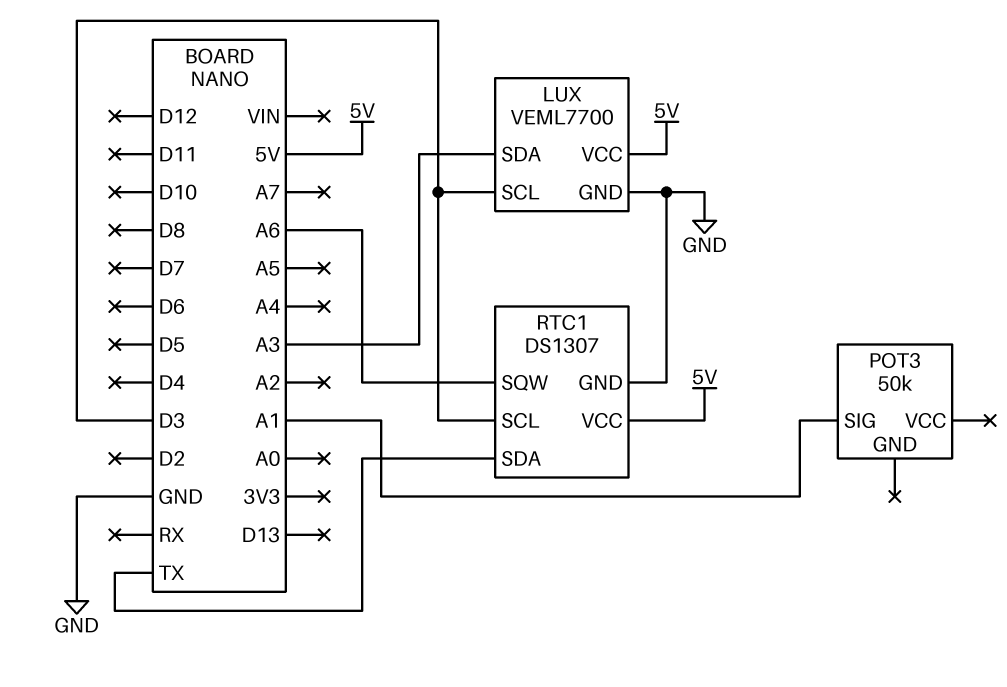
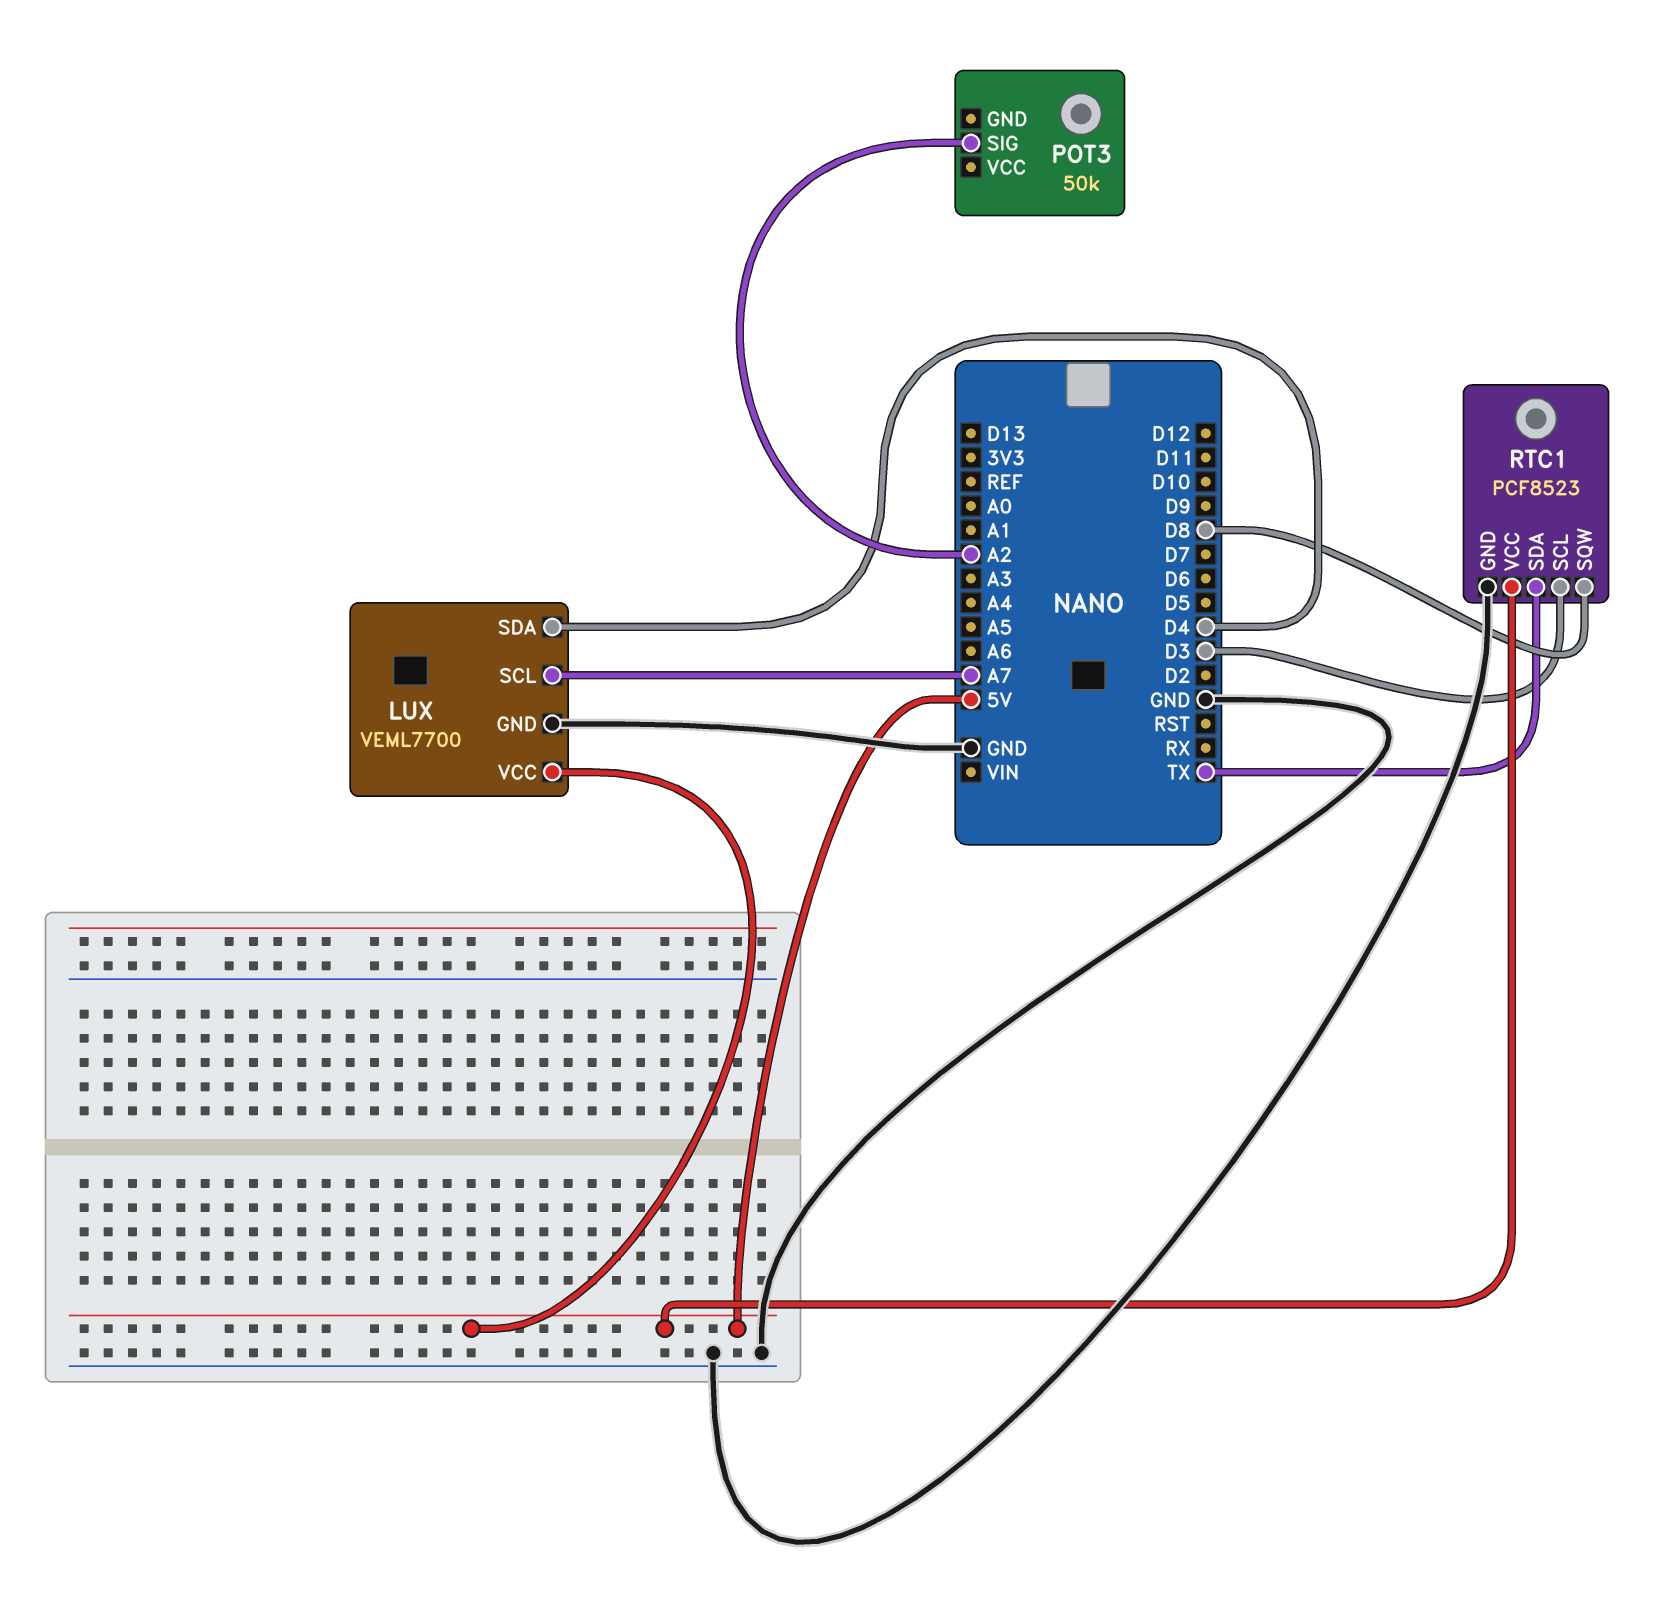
LUX pin SCL: D3 -> A7
LUX pin SDA: A3 -> D4
POT3 pin SIG: A1 -> A2
RTC1: DS1307 -> PCF8523
RTC1 pin SQW: A6 -> D8

